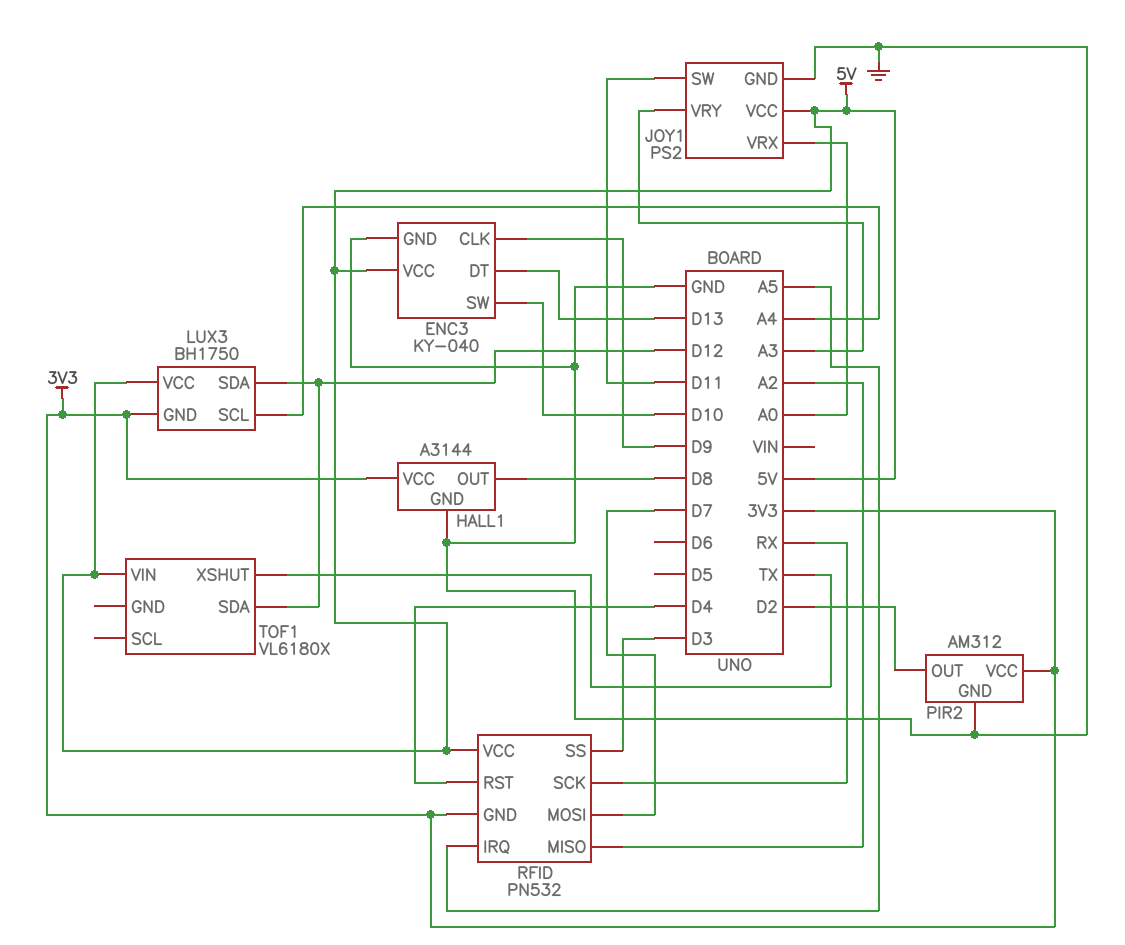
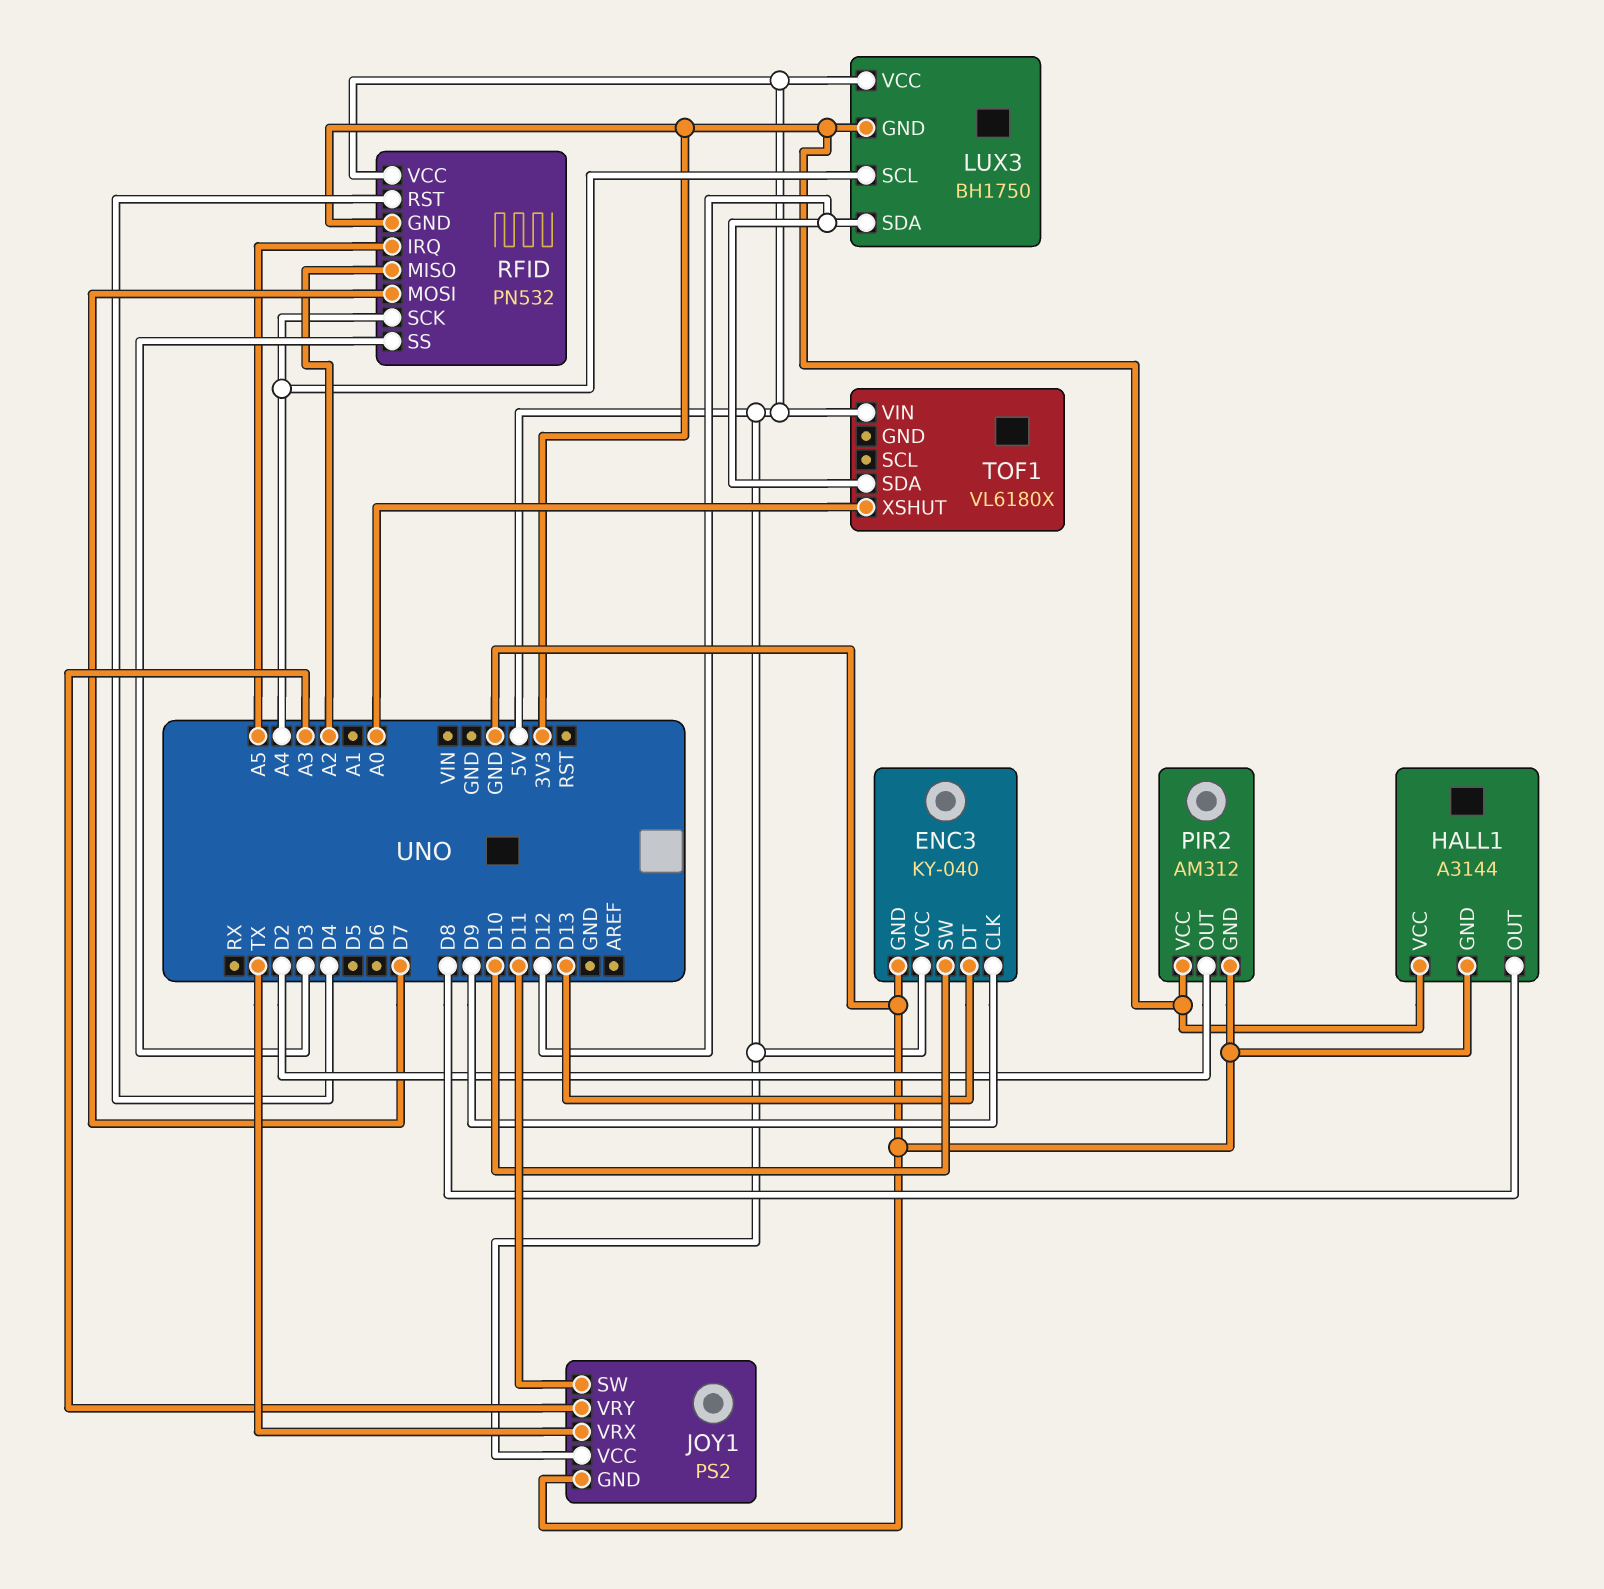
JOY1 pin VRX: A0 -> TX
RFID pin SCK: RX -> A4
TOF1 pin XSHUT: TX -> A0

